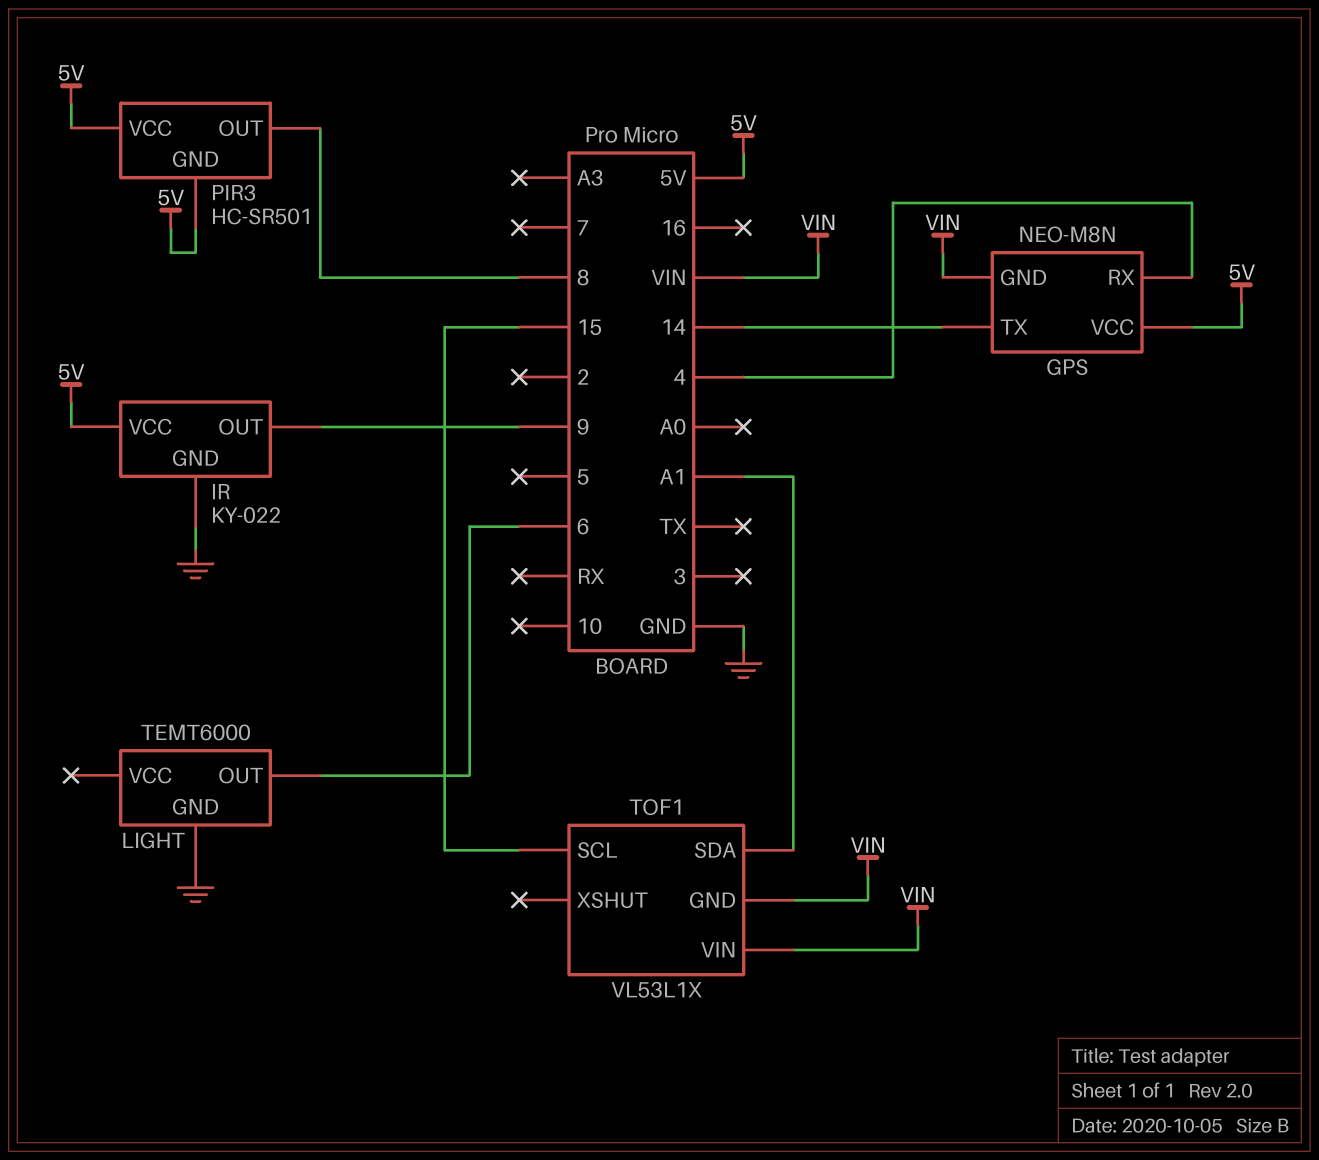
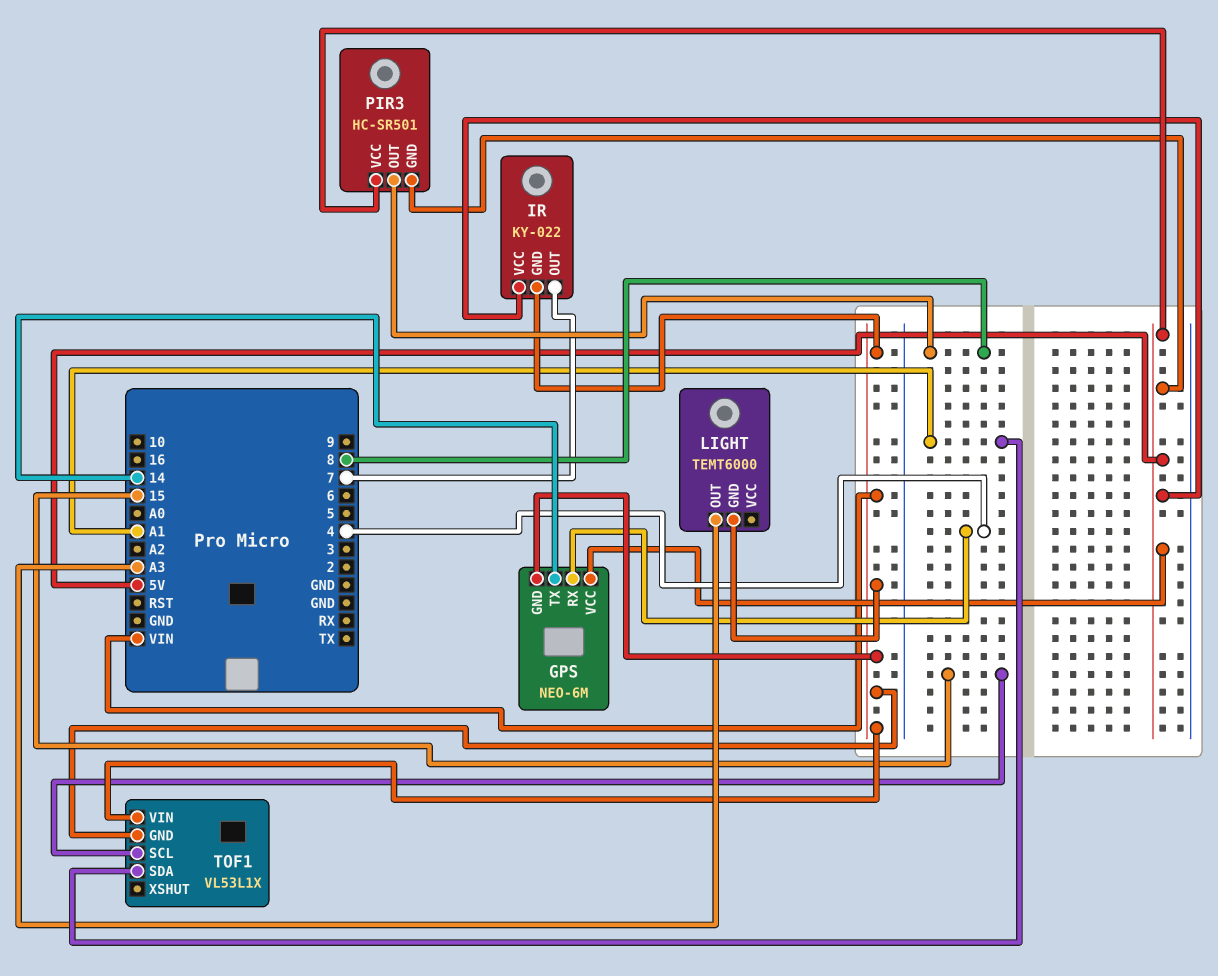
GPS: NEO-M8N -> NEO-6M
IR pin GND: GND -> VIN
IR pin OUT: 9 -> 7
LIGHT pin GND: GND -> VIN
LIGHT pin OUT: 6 -> A3

